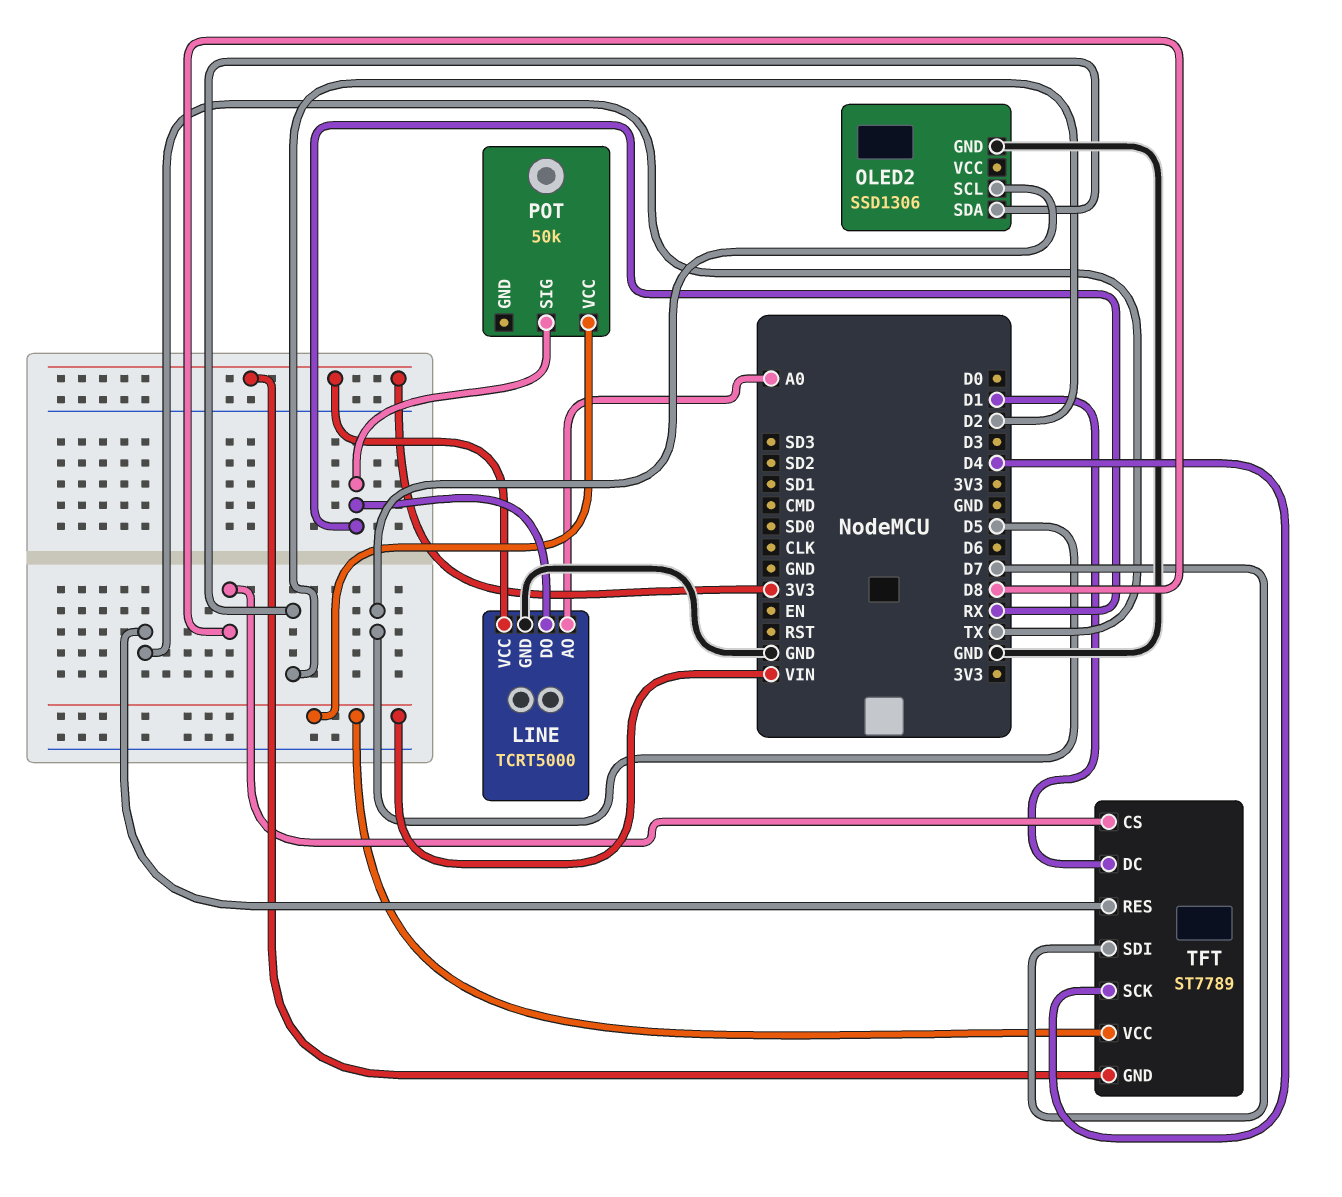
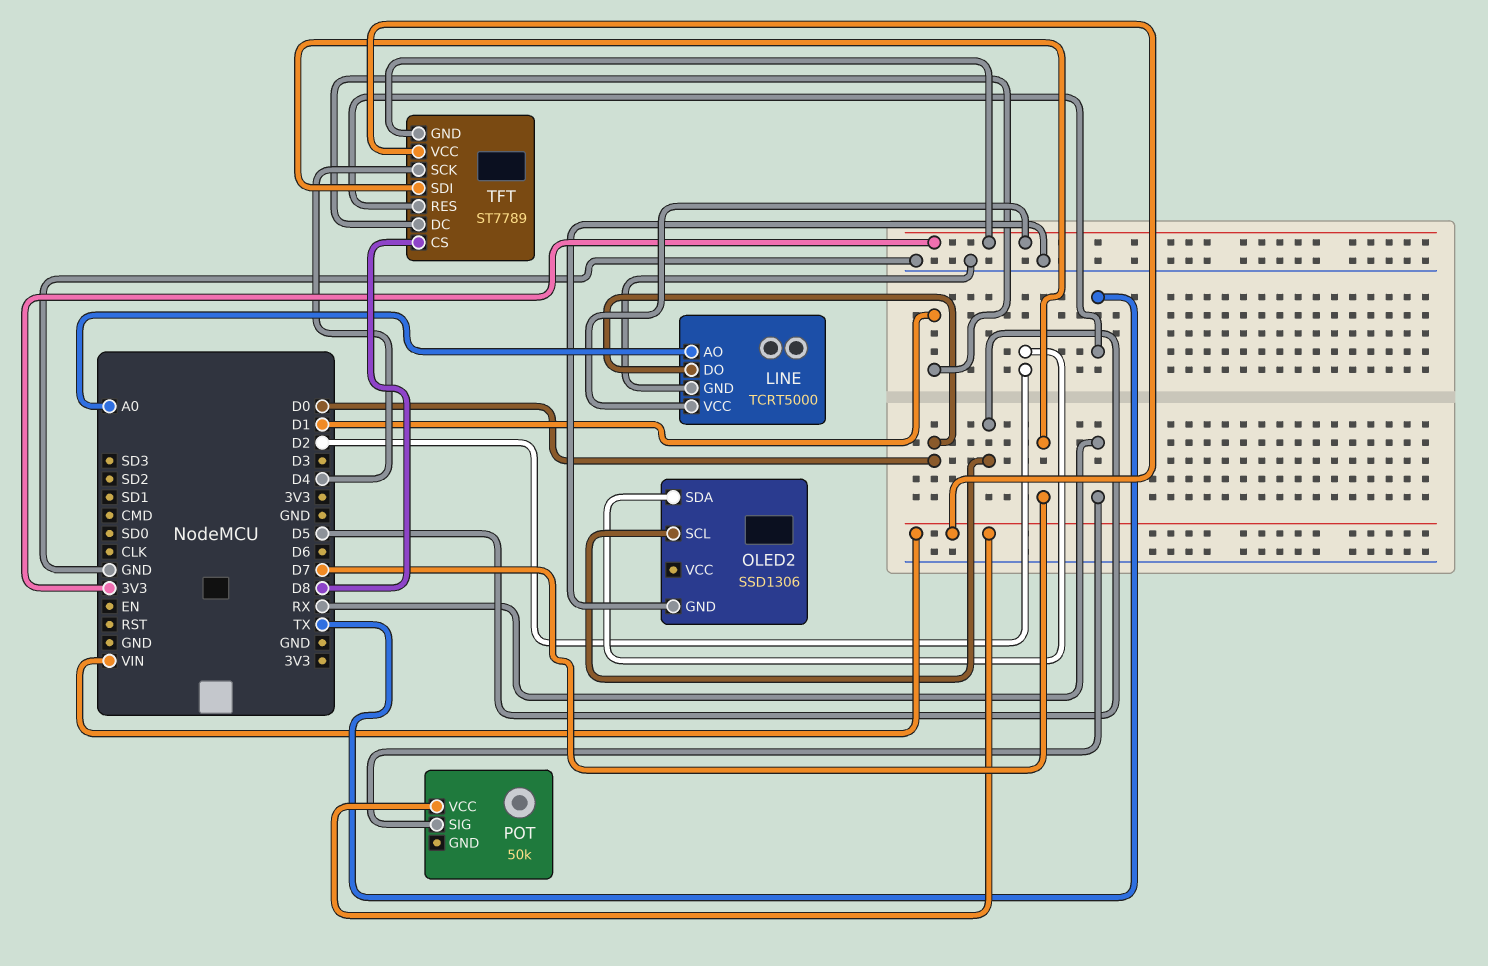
LINE pin DO: RX -> D0

